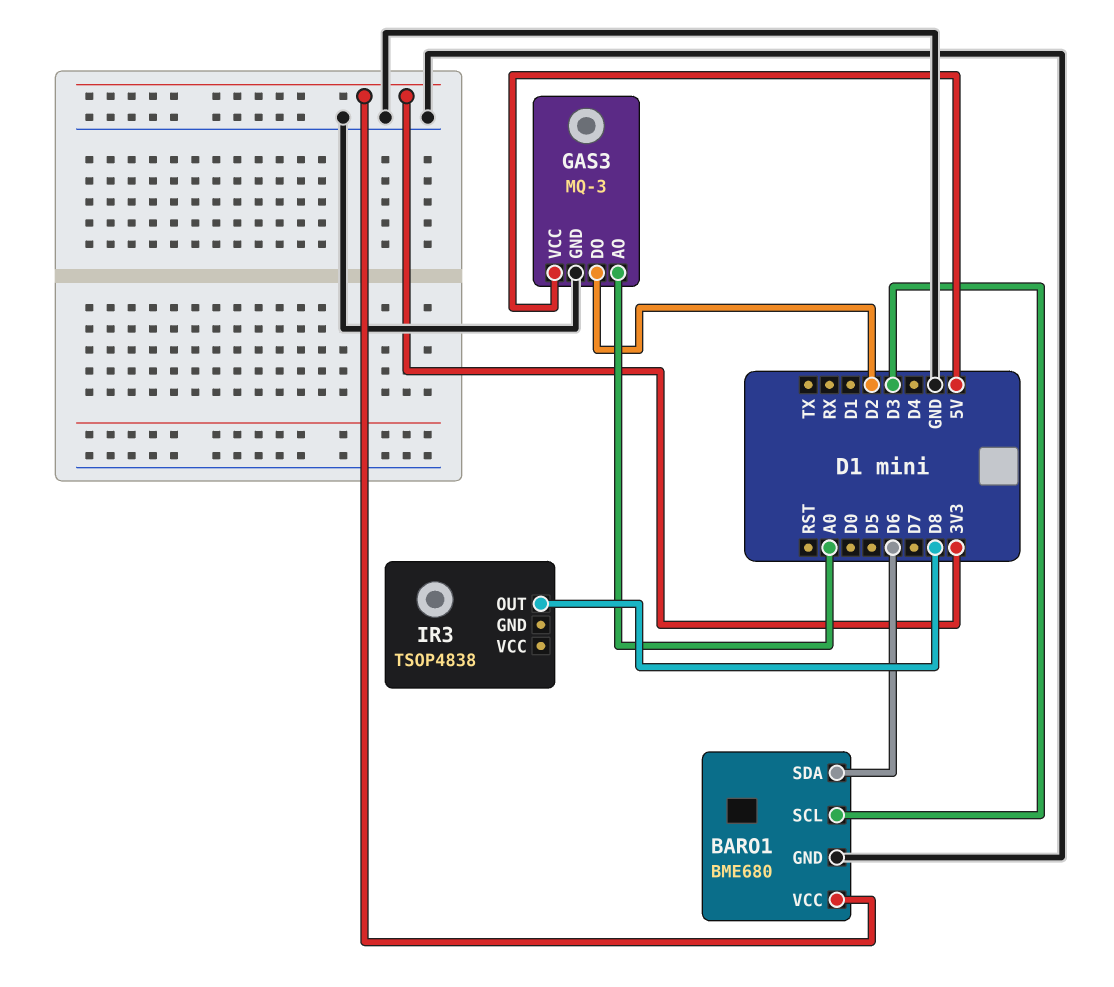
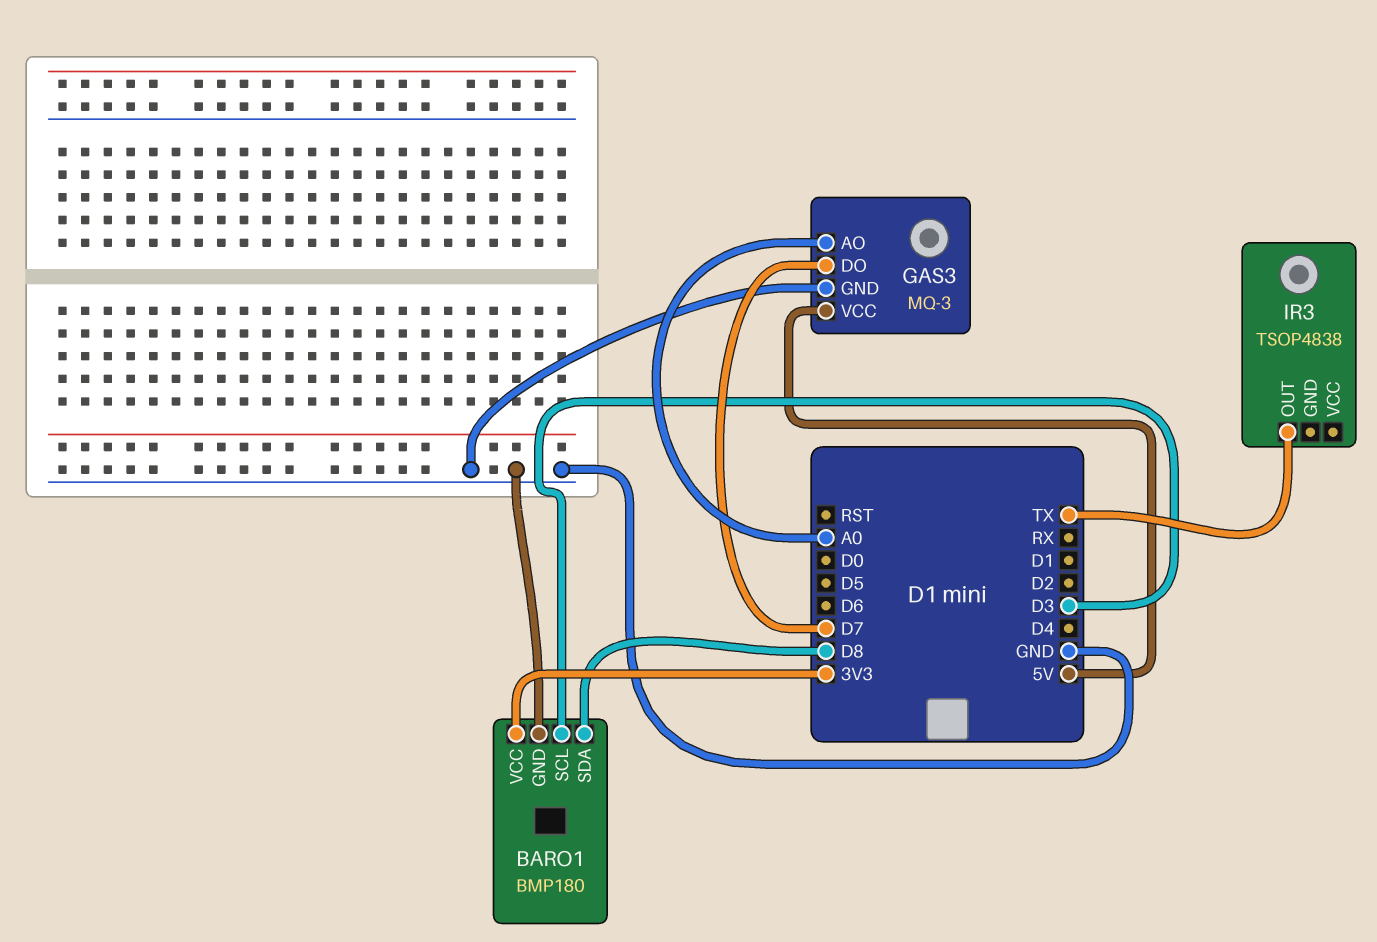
BARO1: BME680 -> BMP180
BARO1 pin SDA: D6 -> D8
GAS3 pin DO: D2 -> D7
IR3 pin OUT: D8 -> TX

